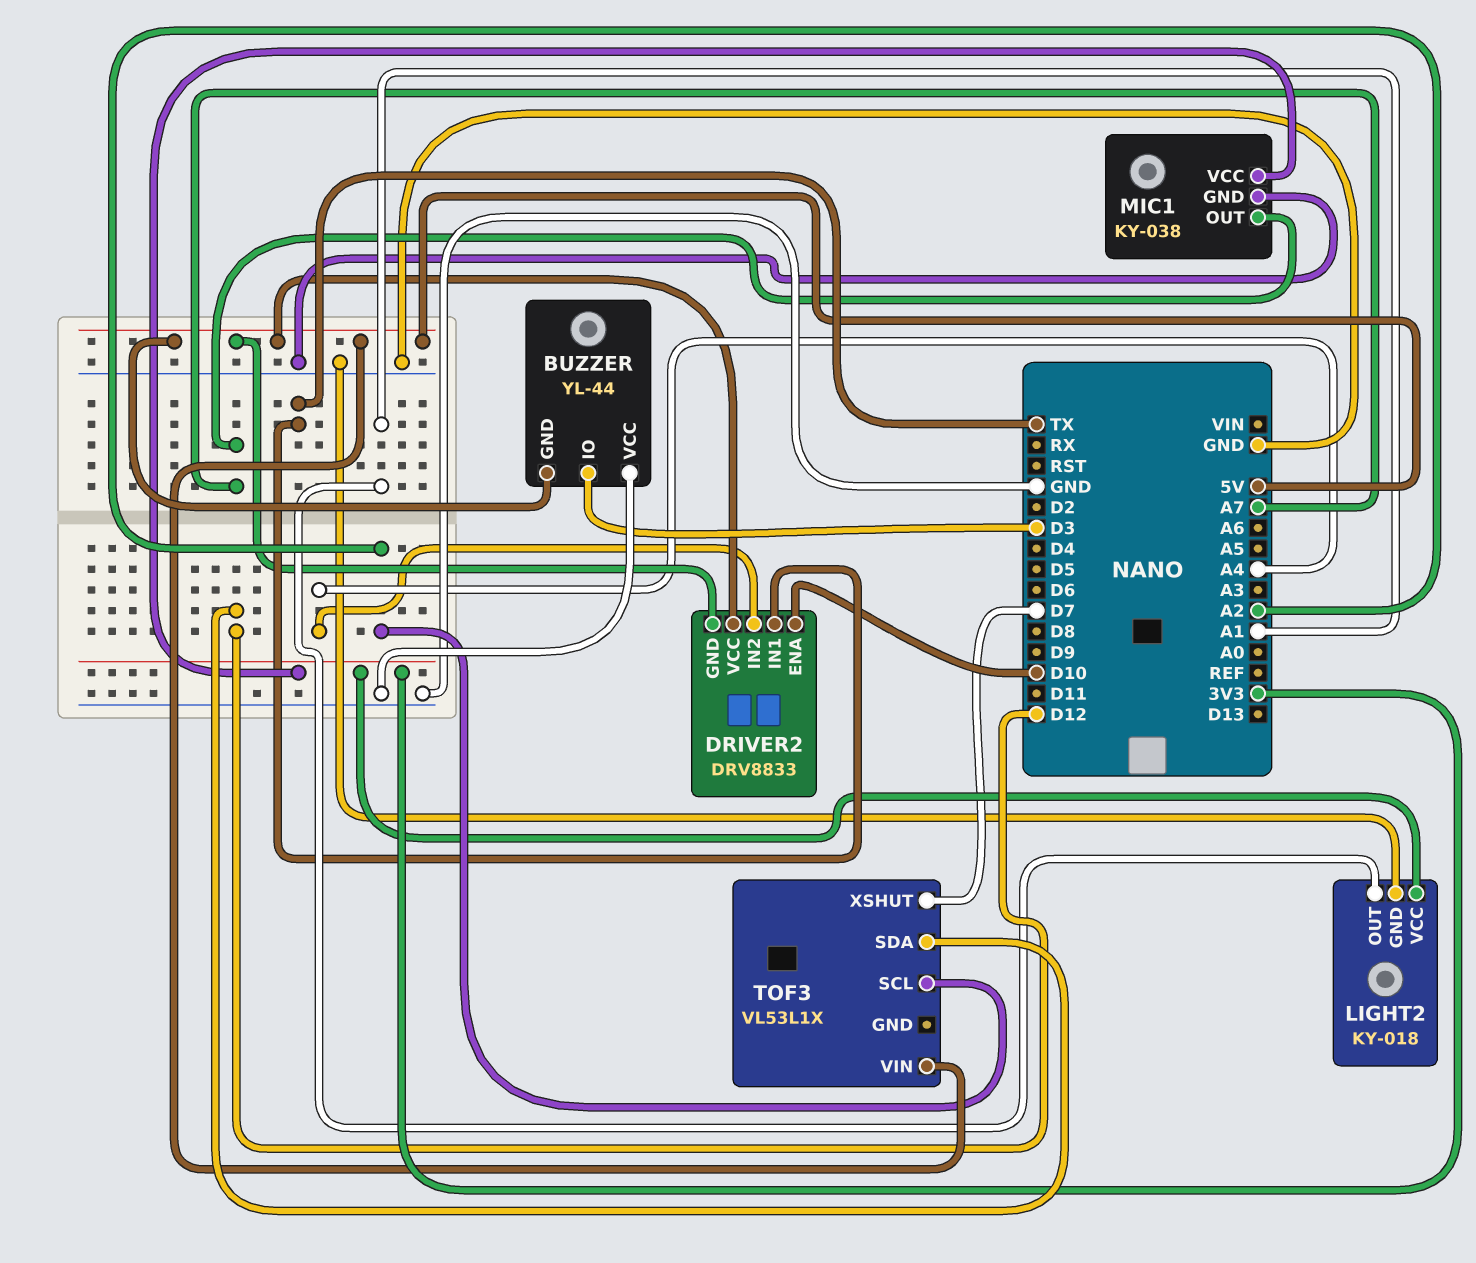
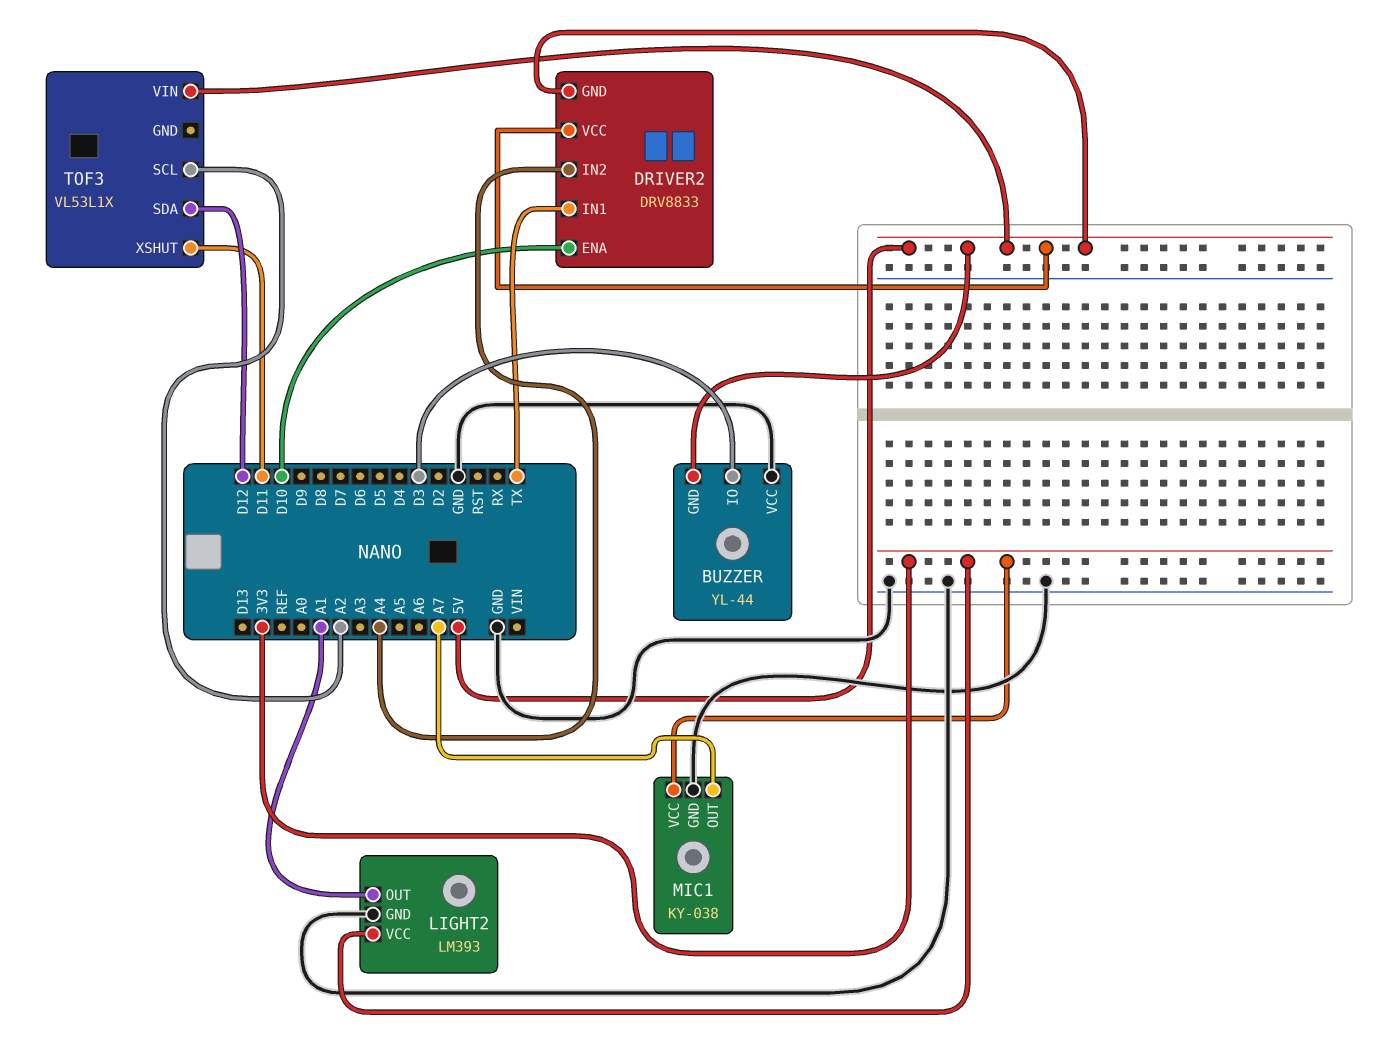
LIGHT2: KY-018 -> LM393
TOF3 pin XSHUT: D7 -> D11

